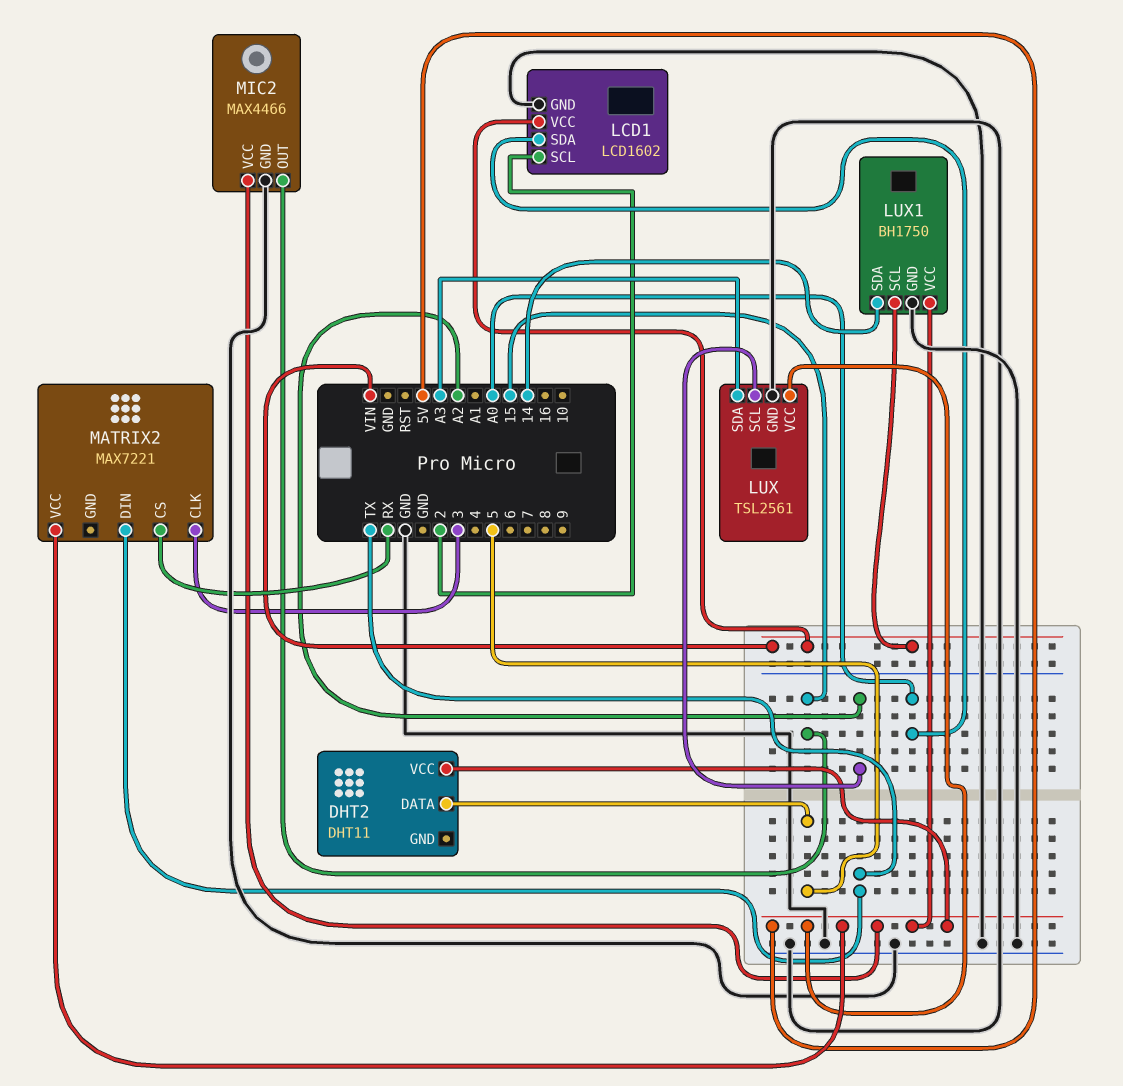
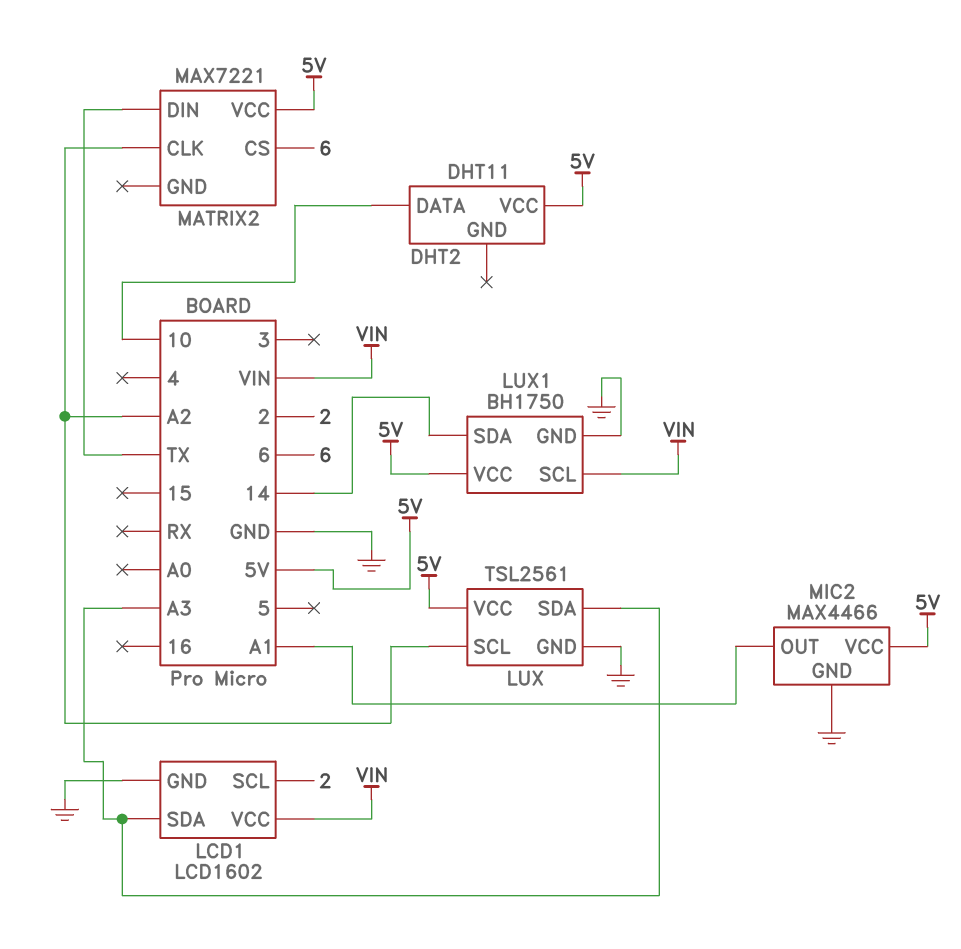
DHT2 pin DATA: 5 -> 10
LCD1 pin SDA: A0 -> A3
MATRIX2 pin CLK: 3 -> A2
MATRIX2 pin CS: RX -> 6
MIC2 pin OUT: 15 -> A1

